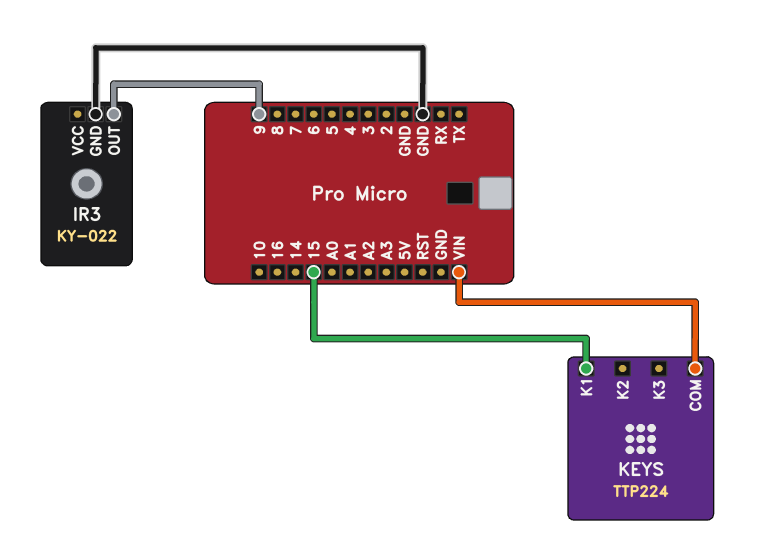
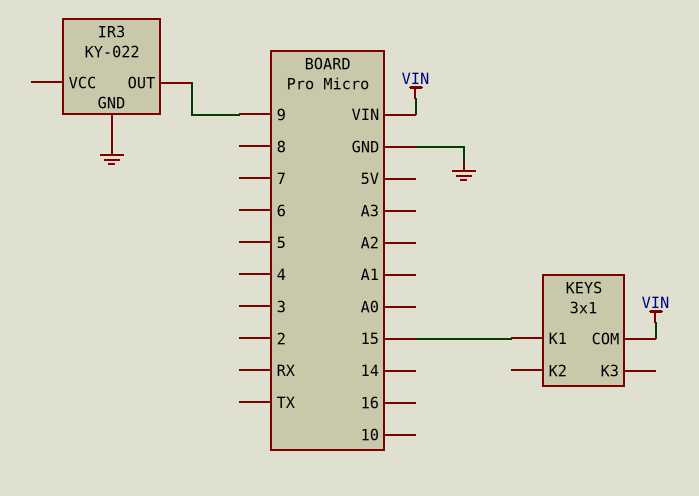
KEYS: TTP224 -> 3x1

